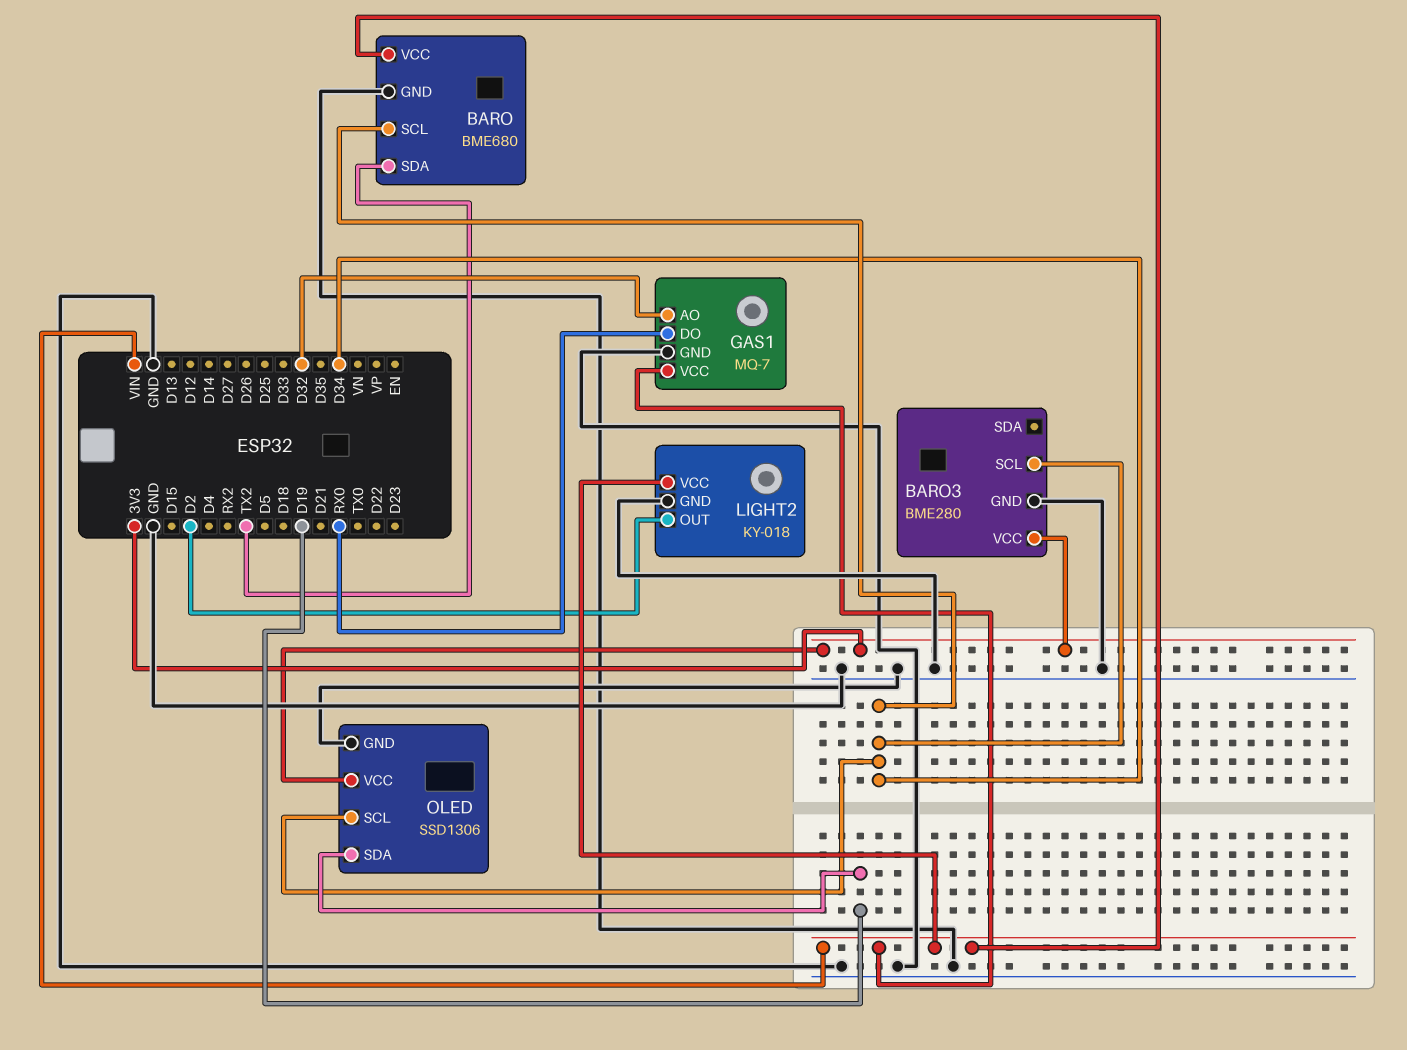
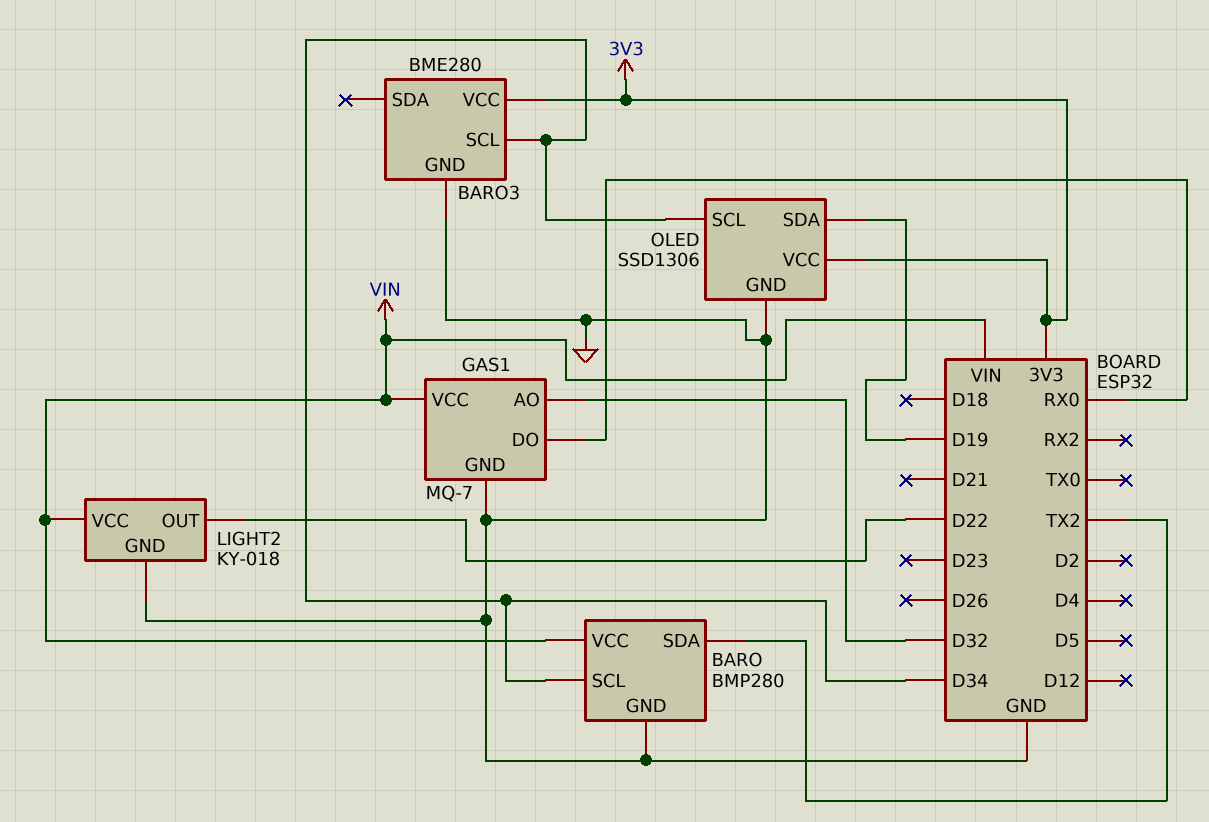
BARO: BME680 -> BMP280
LIGHT2 pin OUT: D2 -> D22

